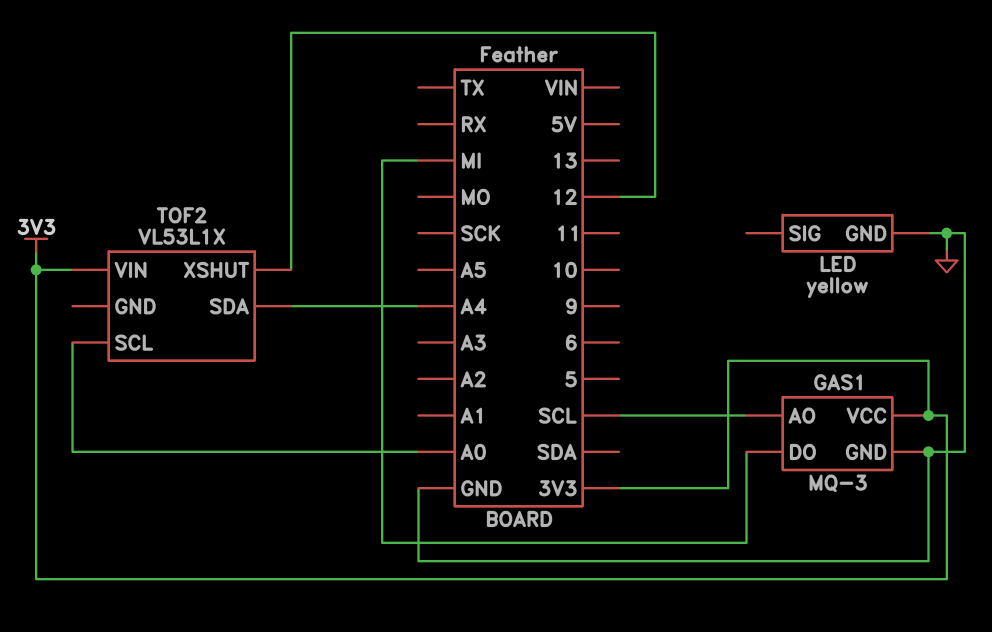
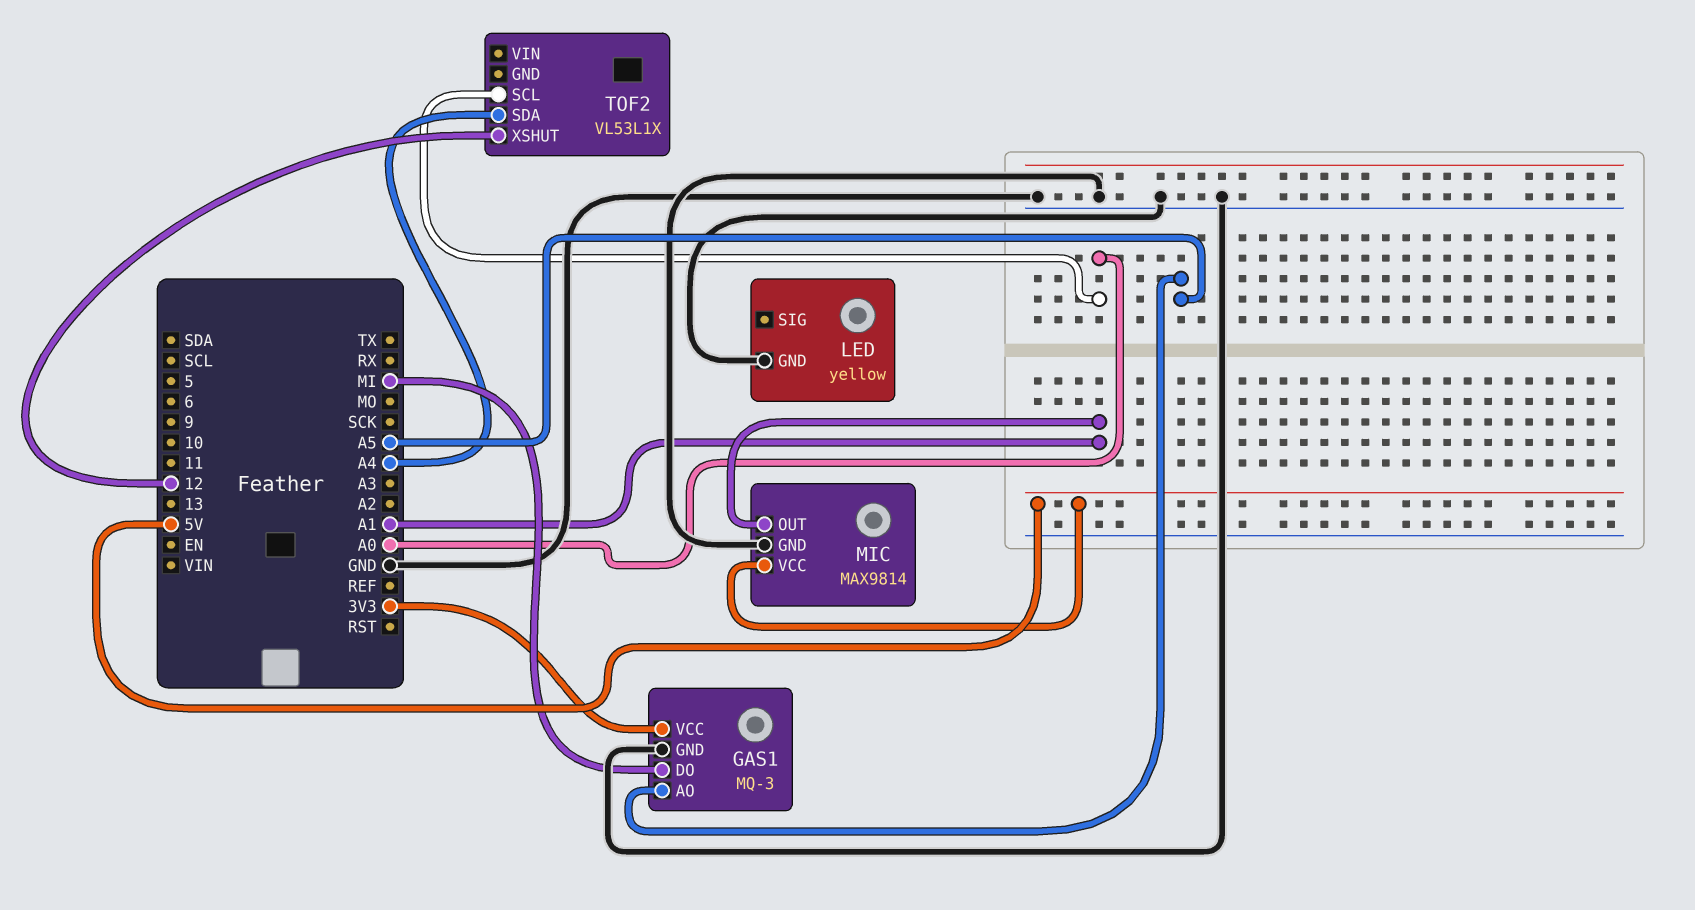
GAS1 pin AO: SCL -> A5
MIC: none -> MAX9814
MIC pin GND: none -> GND
MIC pin OUT: none -> A1
MIC pin VCC: none -> 5V
TOF2 pin VIN: 3V3 -> none

